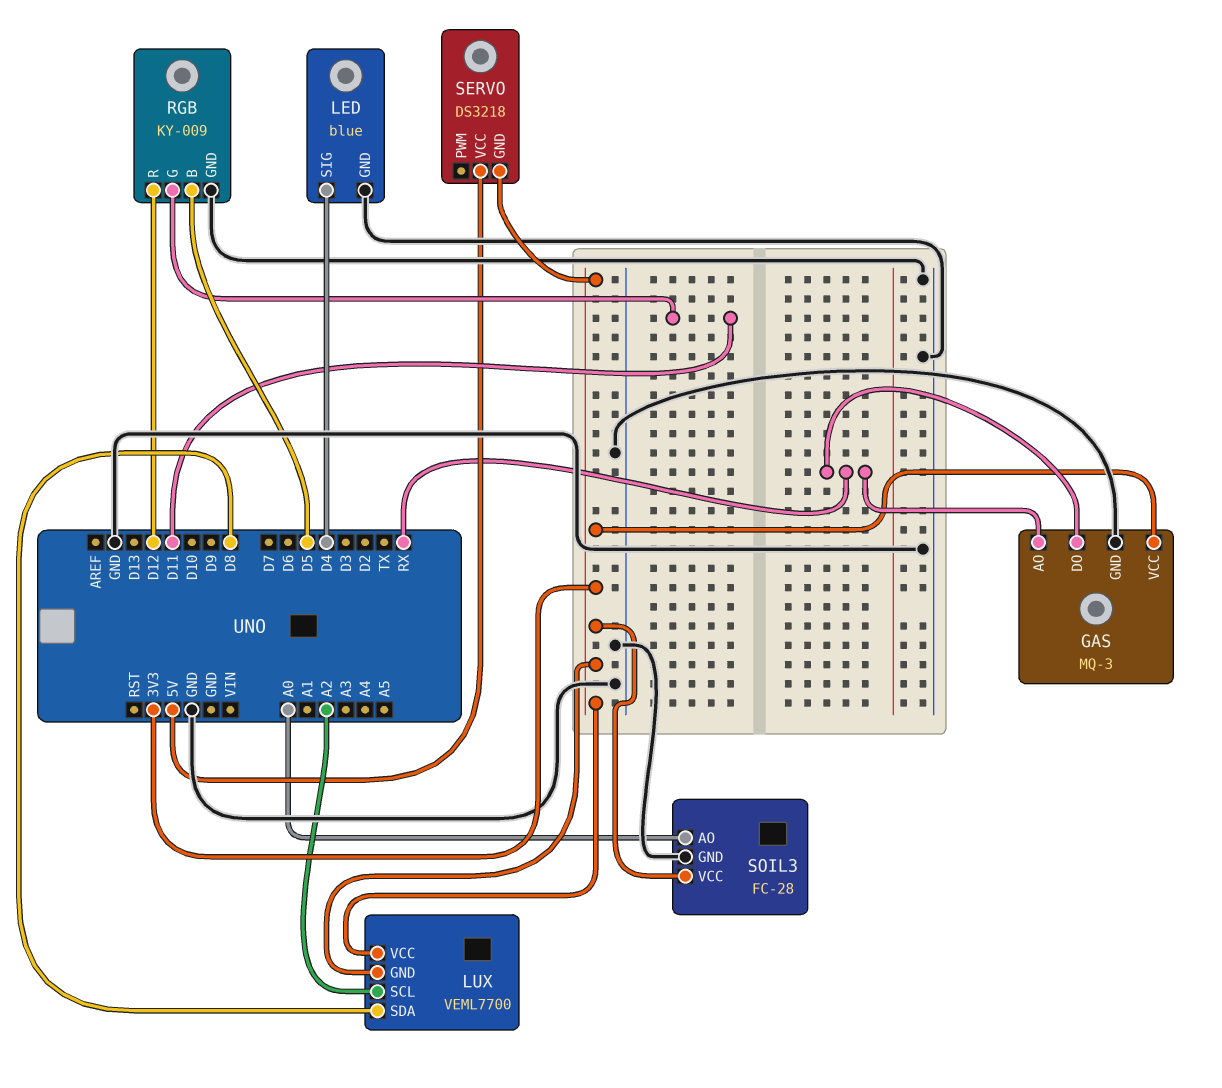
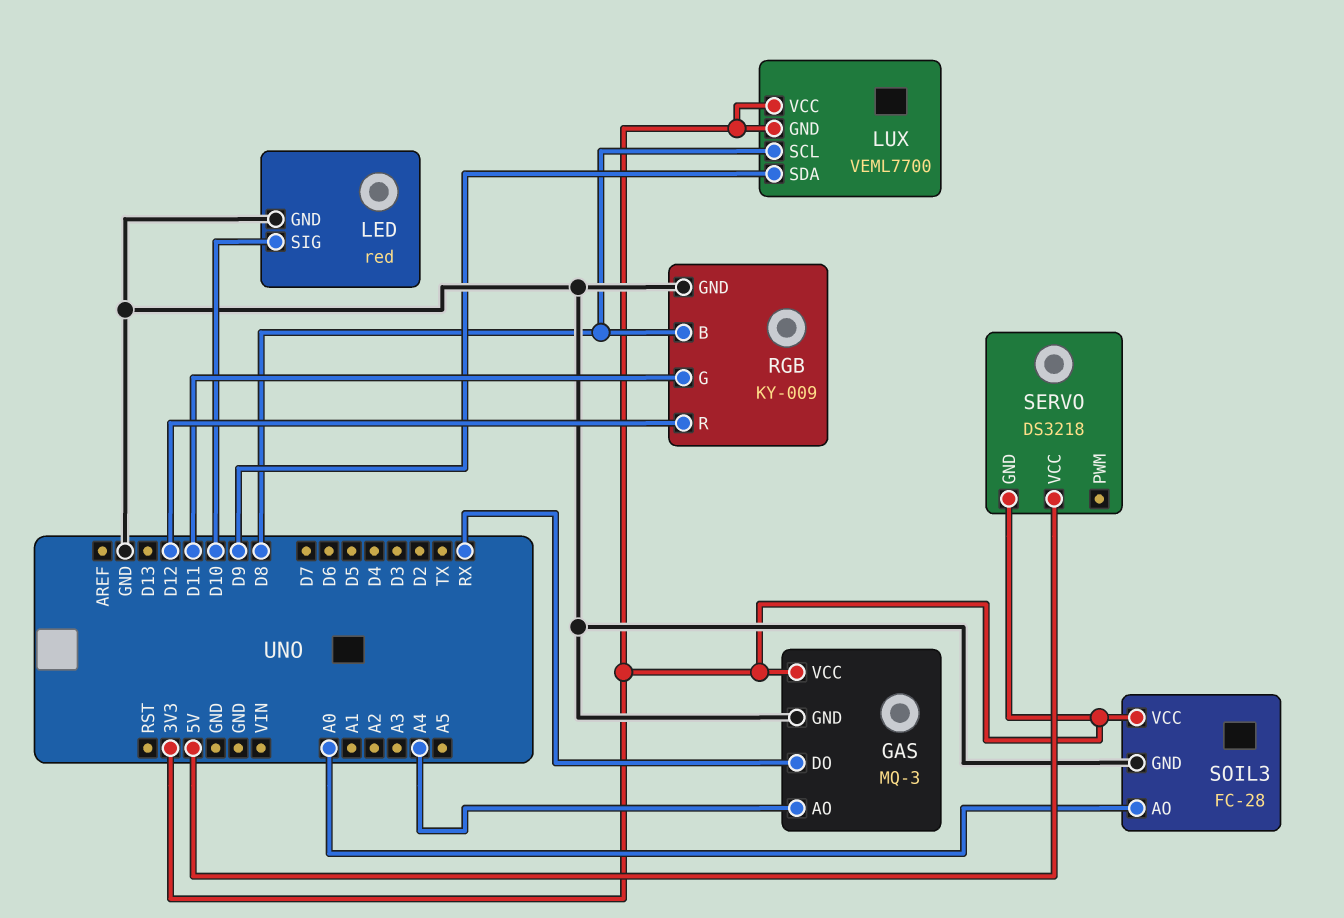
GAS pin AO: RX -> A4
LED: blue -> red
LED pin SIG: D4 -> D10
LUX pin SCL: A2 -> D8
LUX pin SDA: D8 -> D9
RGB pin B: D5 -> D8

